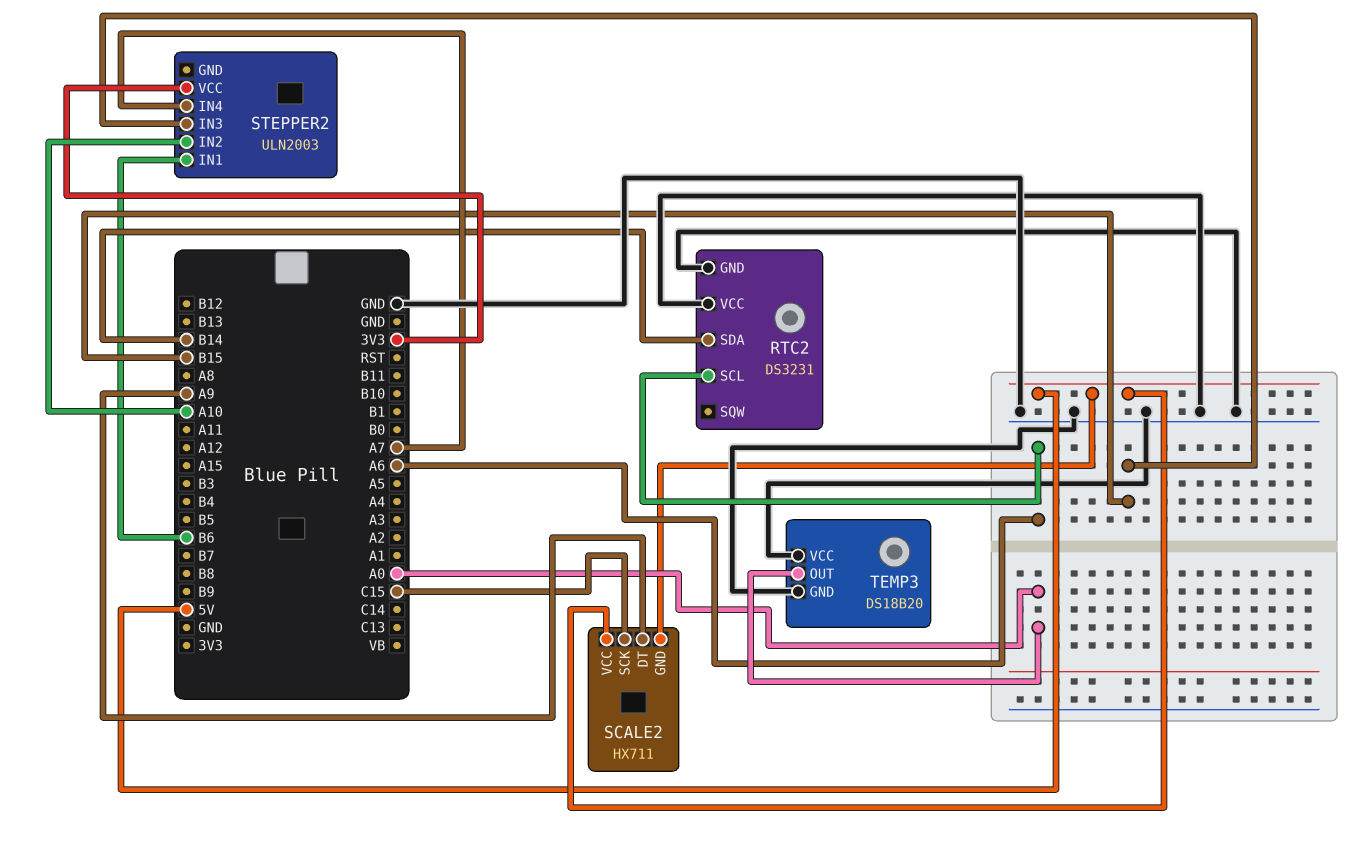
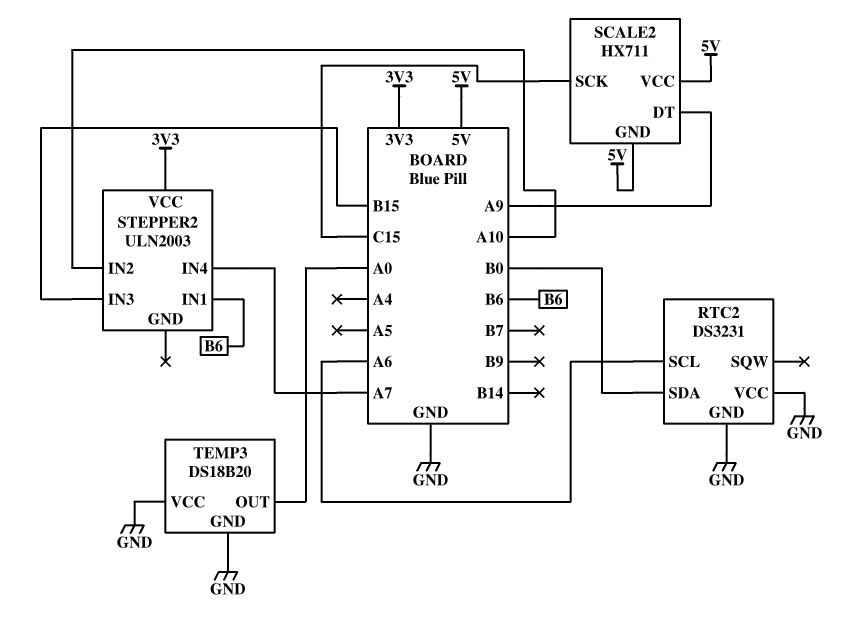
RTC2 pin SDA: B14 -> B0

